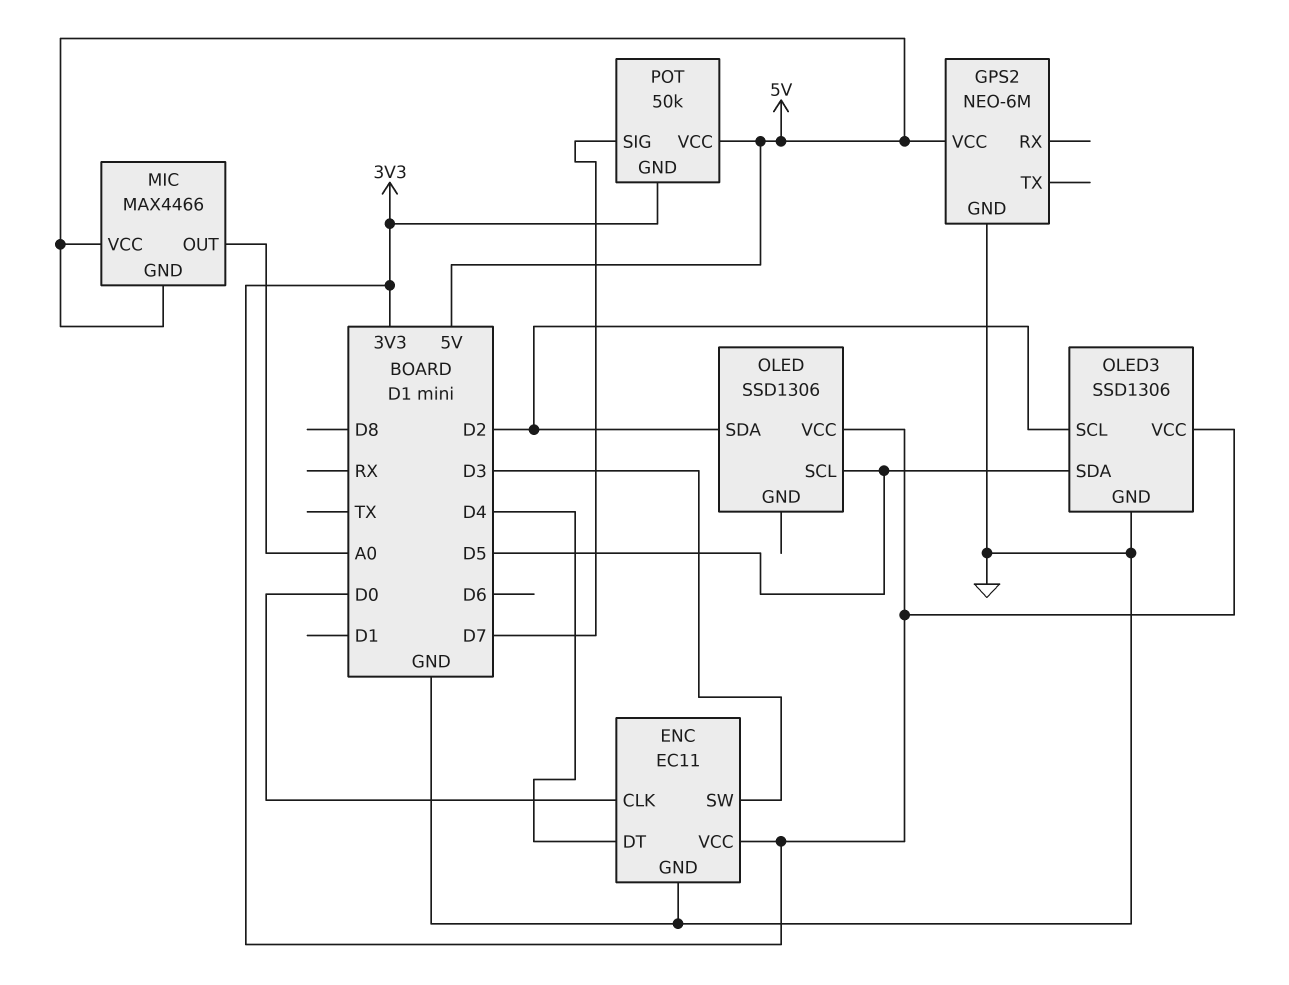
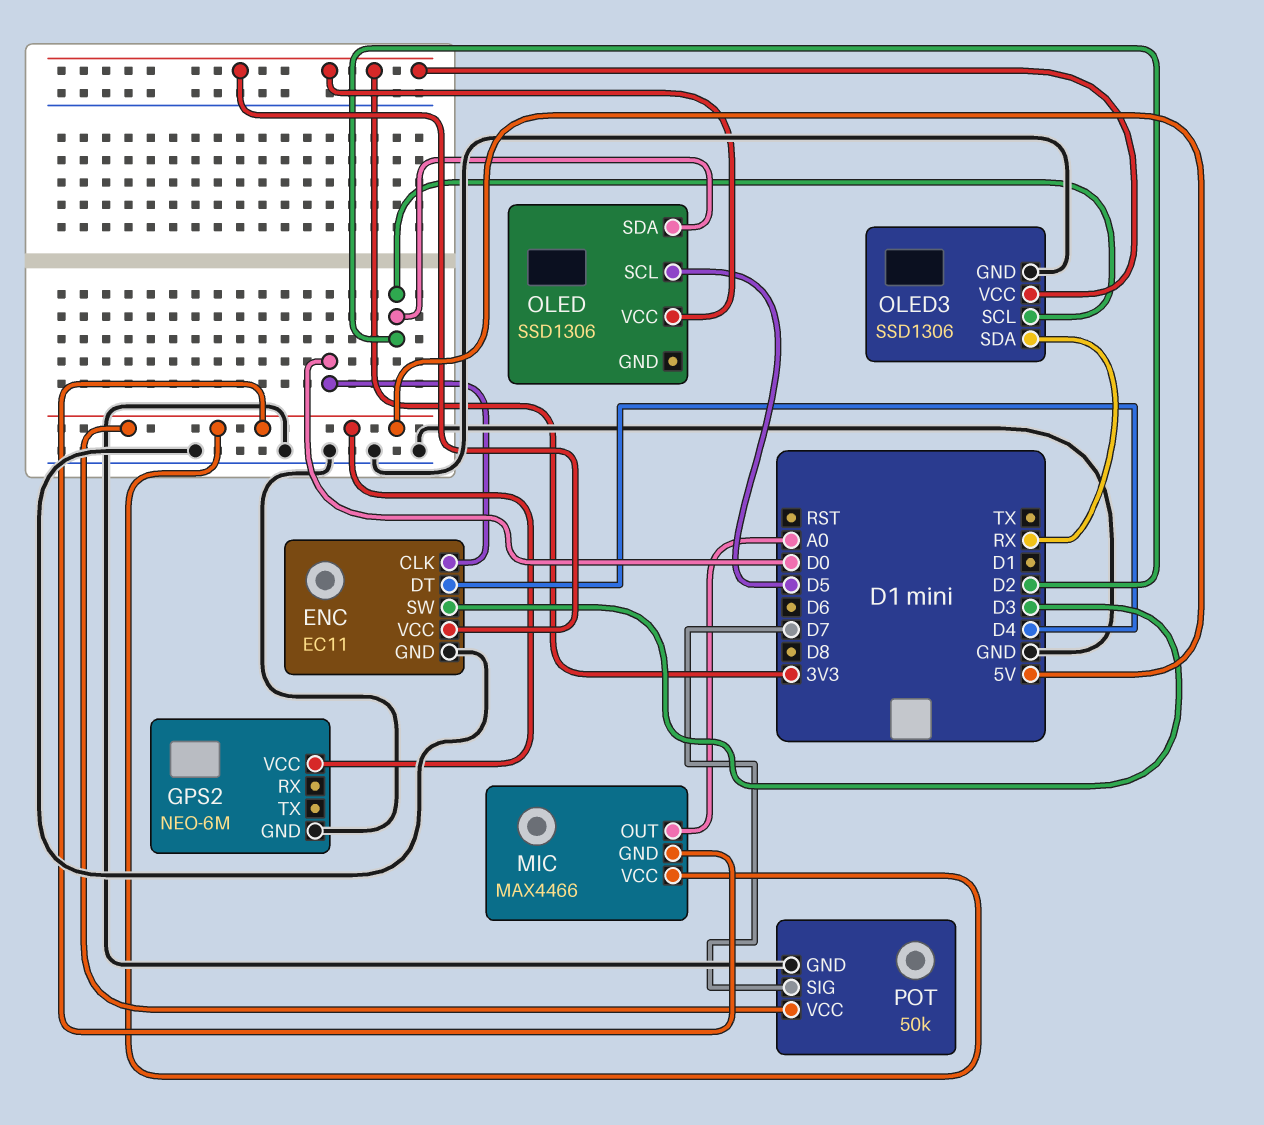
OLED3 pin SDA: D5 -> RX
POT pin GND: 3V3 -> GND

